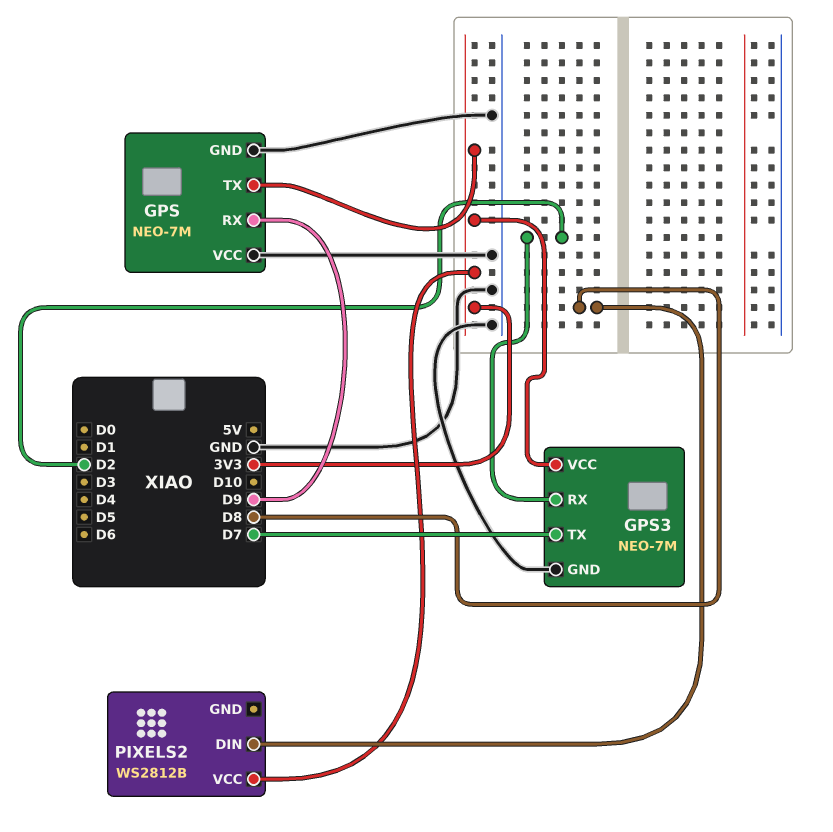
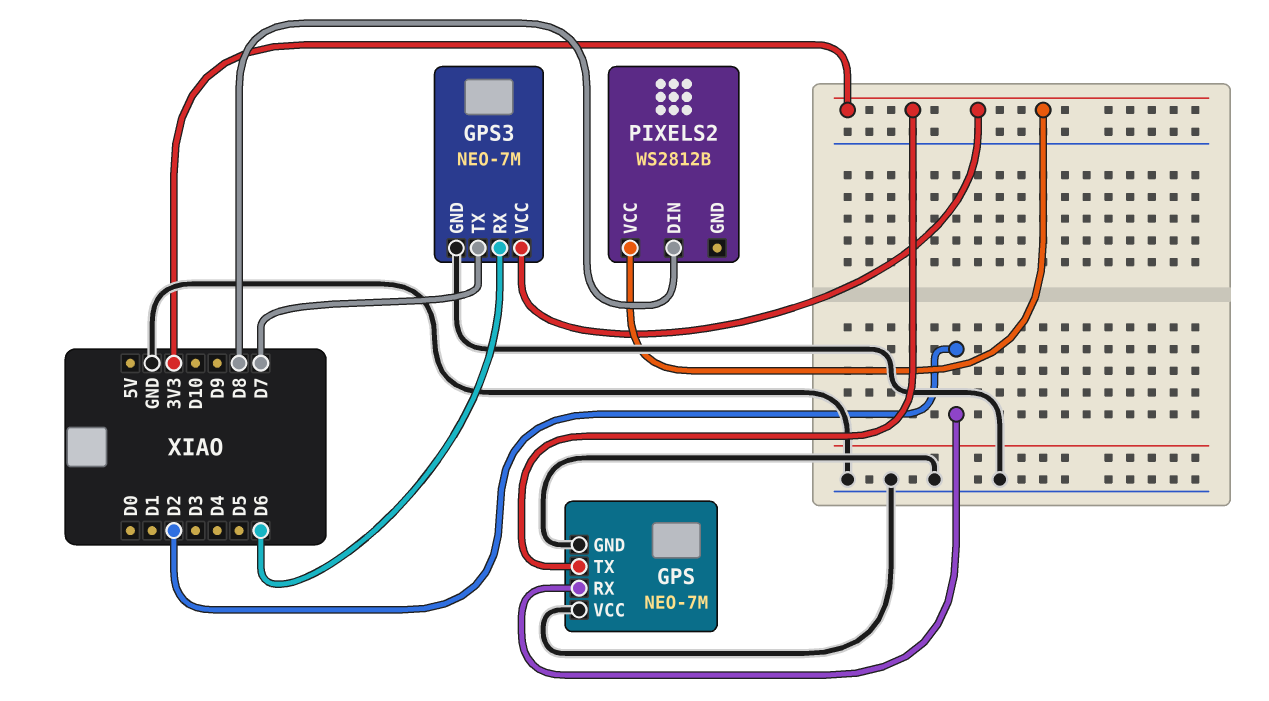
GPS pin RX: D9 -> D2
GPS3 pin RX: D2 -> D6

